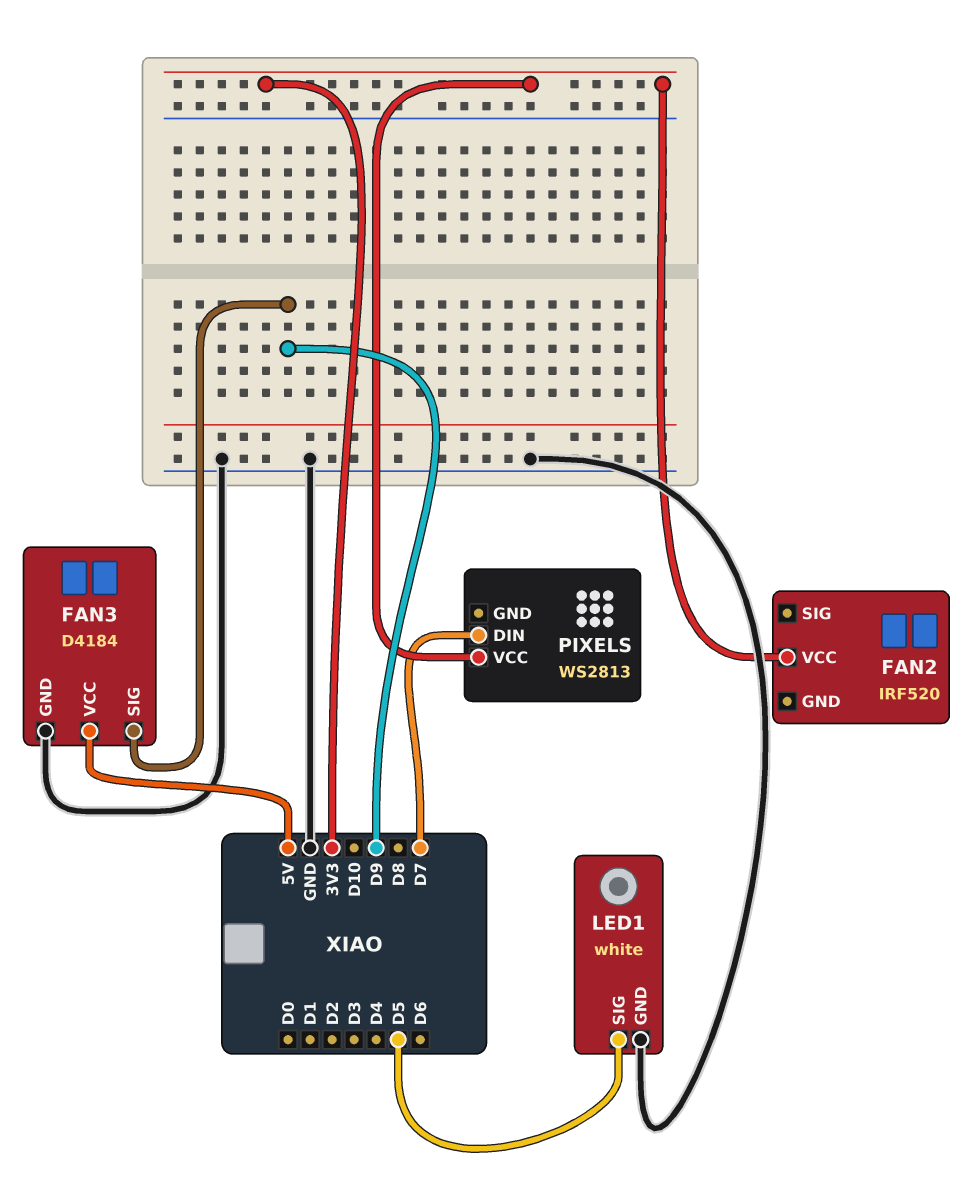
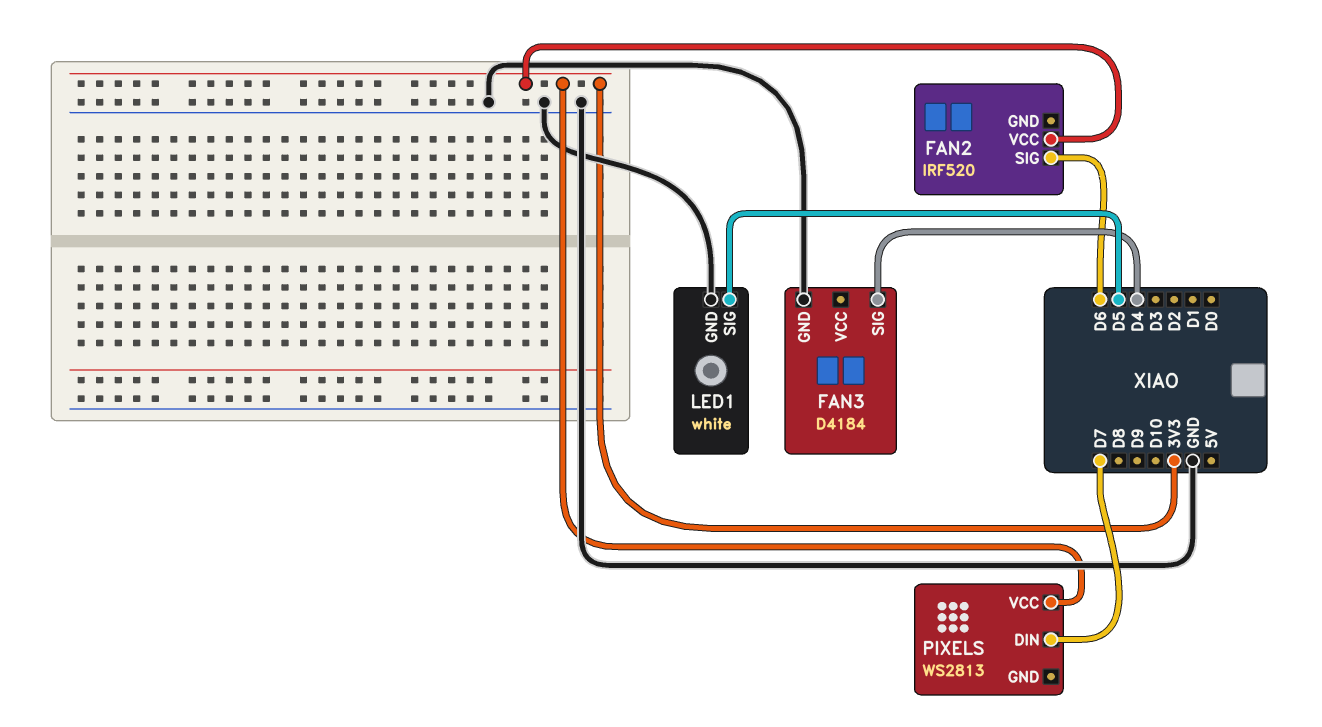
FAN2 pin SIG: none -> D6
FAN3 pin SIG: D9 -> D4
FAN3 pin VCC: 5V -> none

